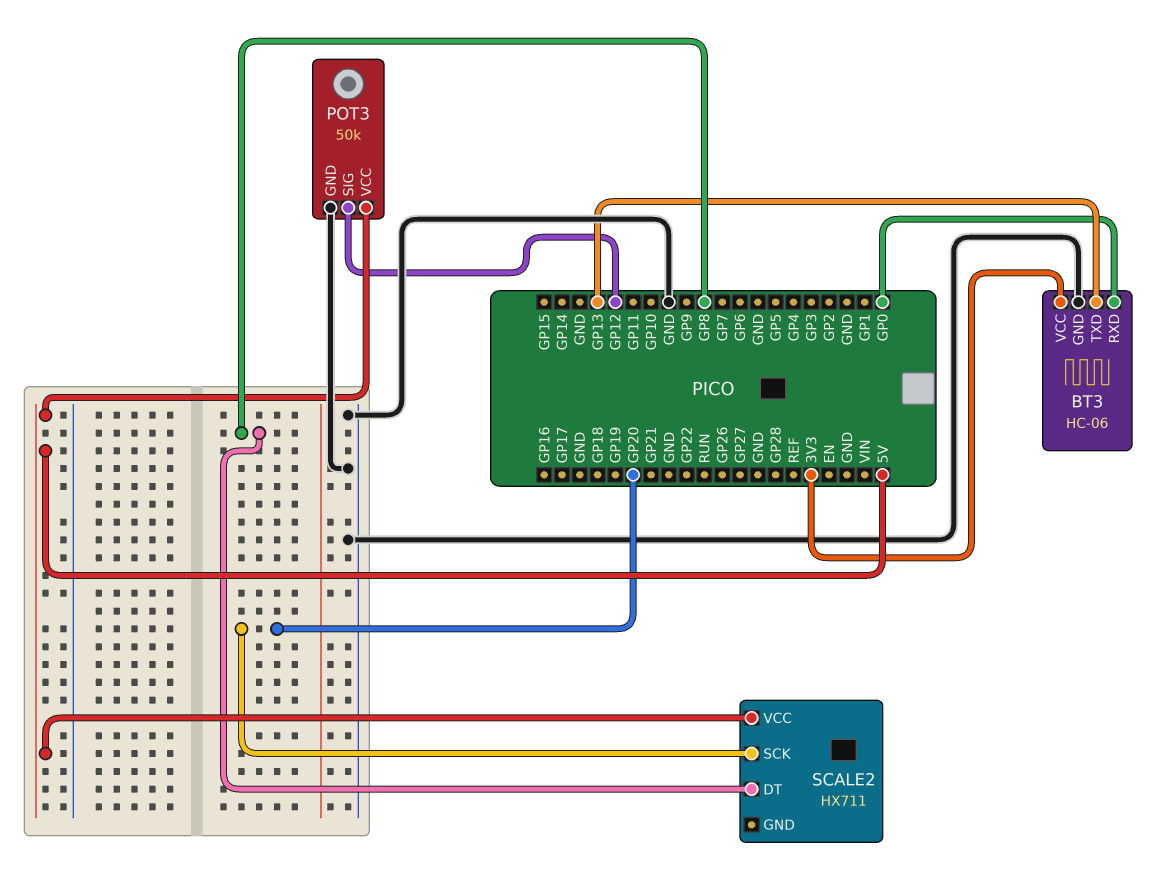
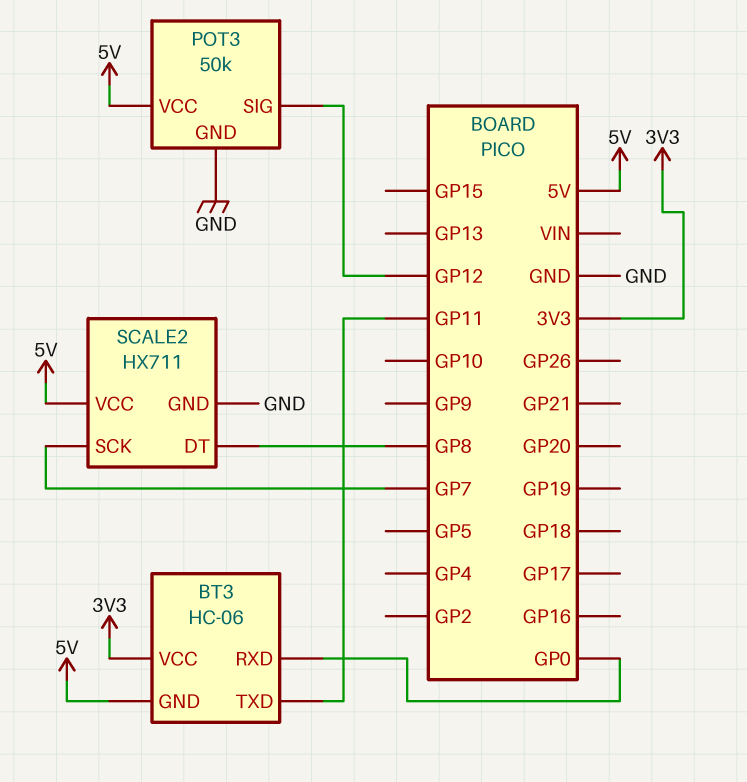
BT3 pin GND: GND -> 5V
BT3 pin TXD: GP13 -> GP11
SCALE2 pin GND: none -> GND
SCALE2 pin SCK: GP20 -> GP7

